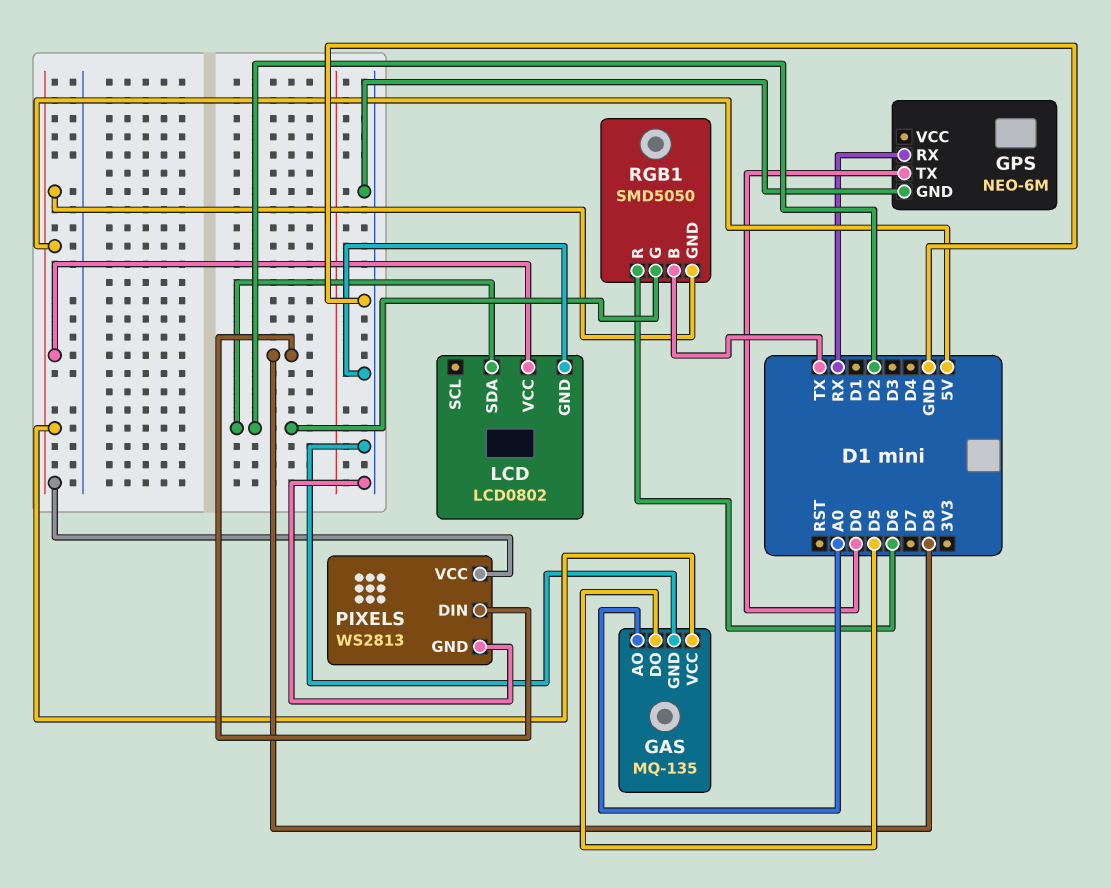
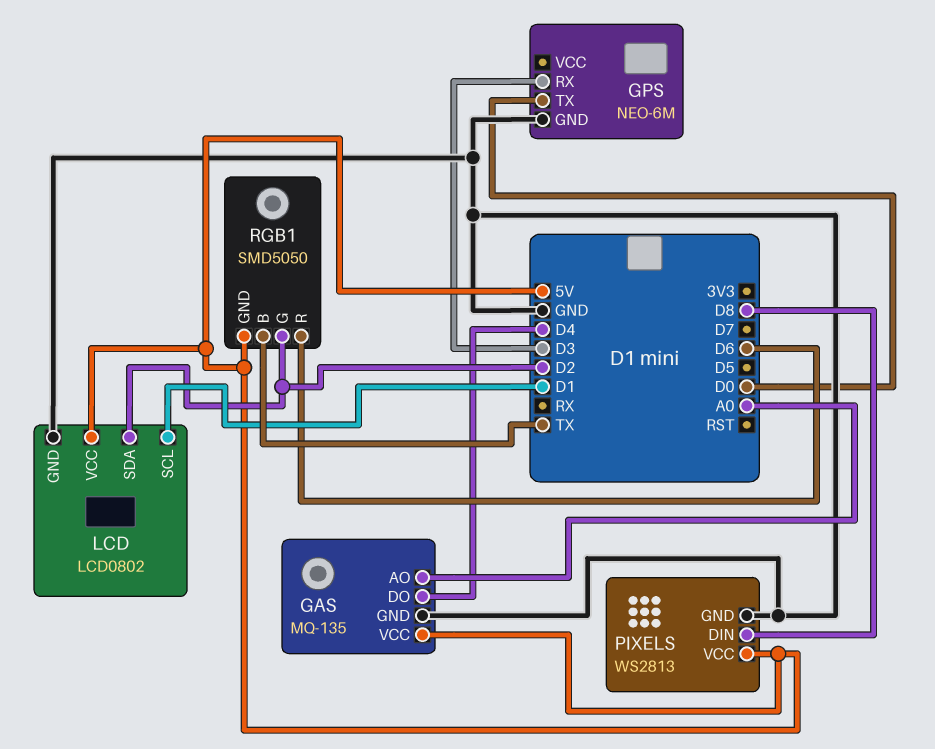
GAS pin DO: D5 -> D4
GPS pin RX: RX -> D3
LCD pin SCL: none -> D1

